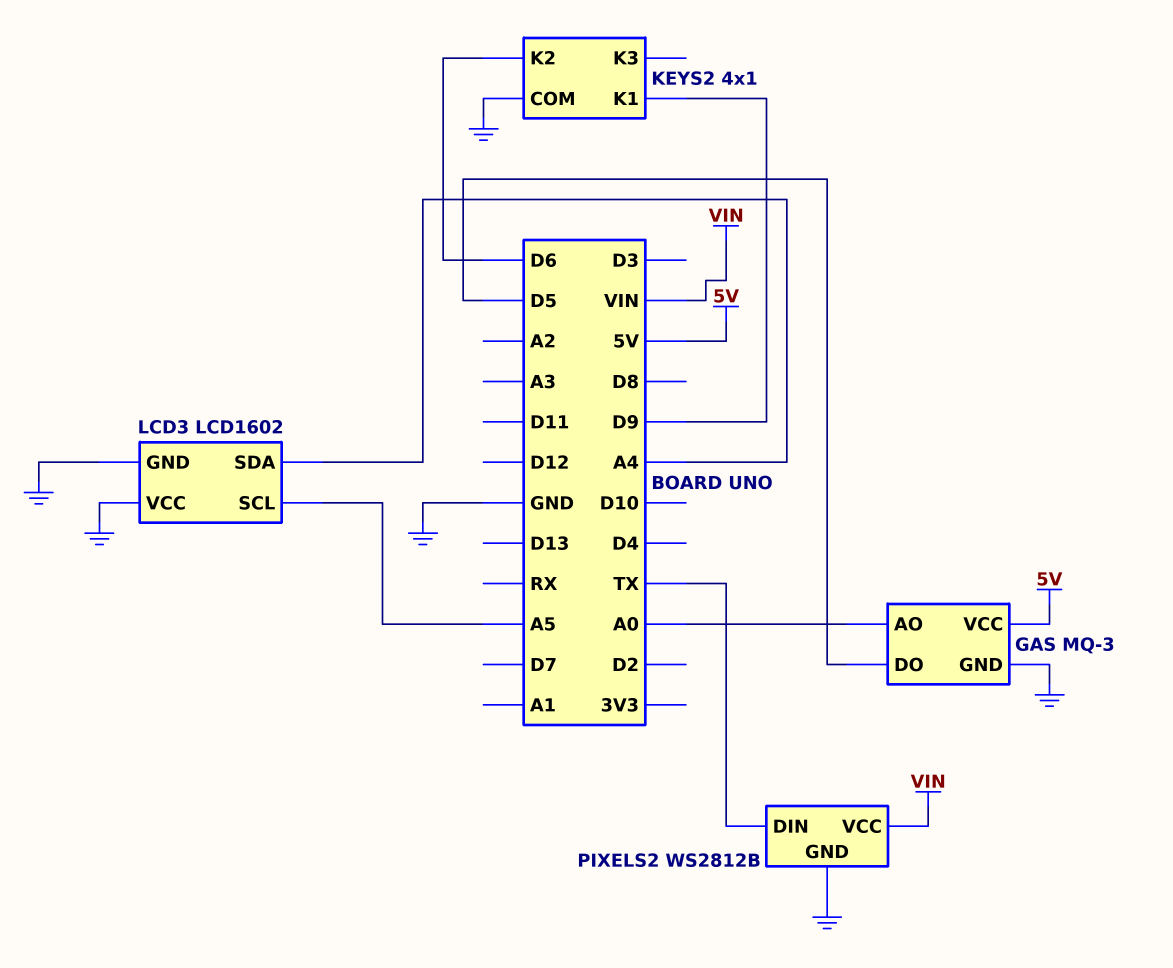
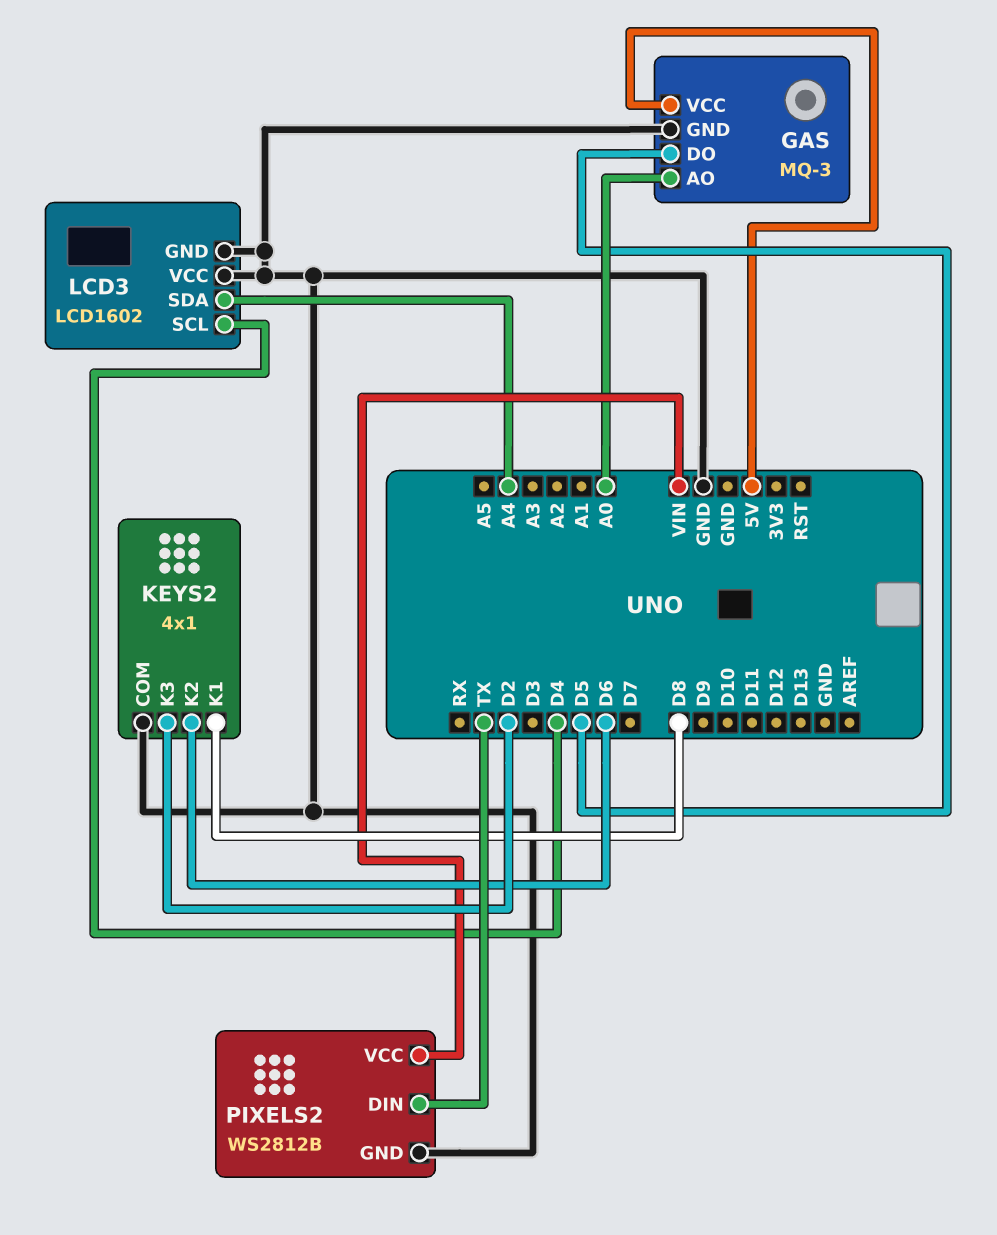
KEYS2 pin K1: D9 -> D8
KEYS2 pin K3: none -> D2
LCD3 pin SCL: A5 -> D4

